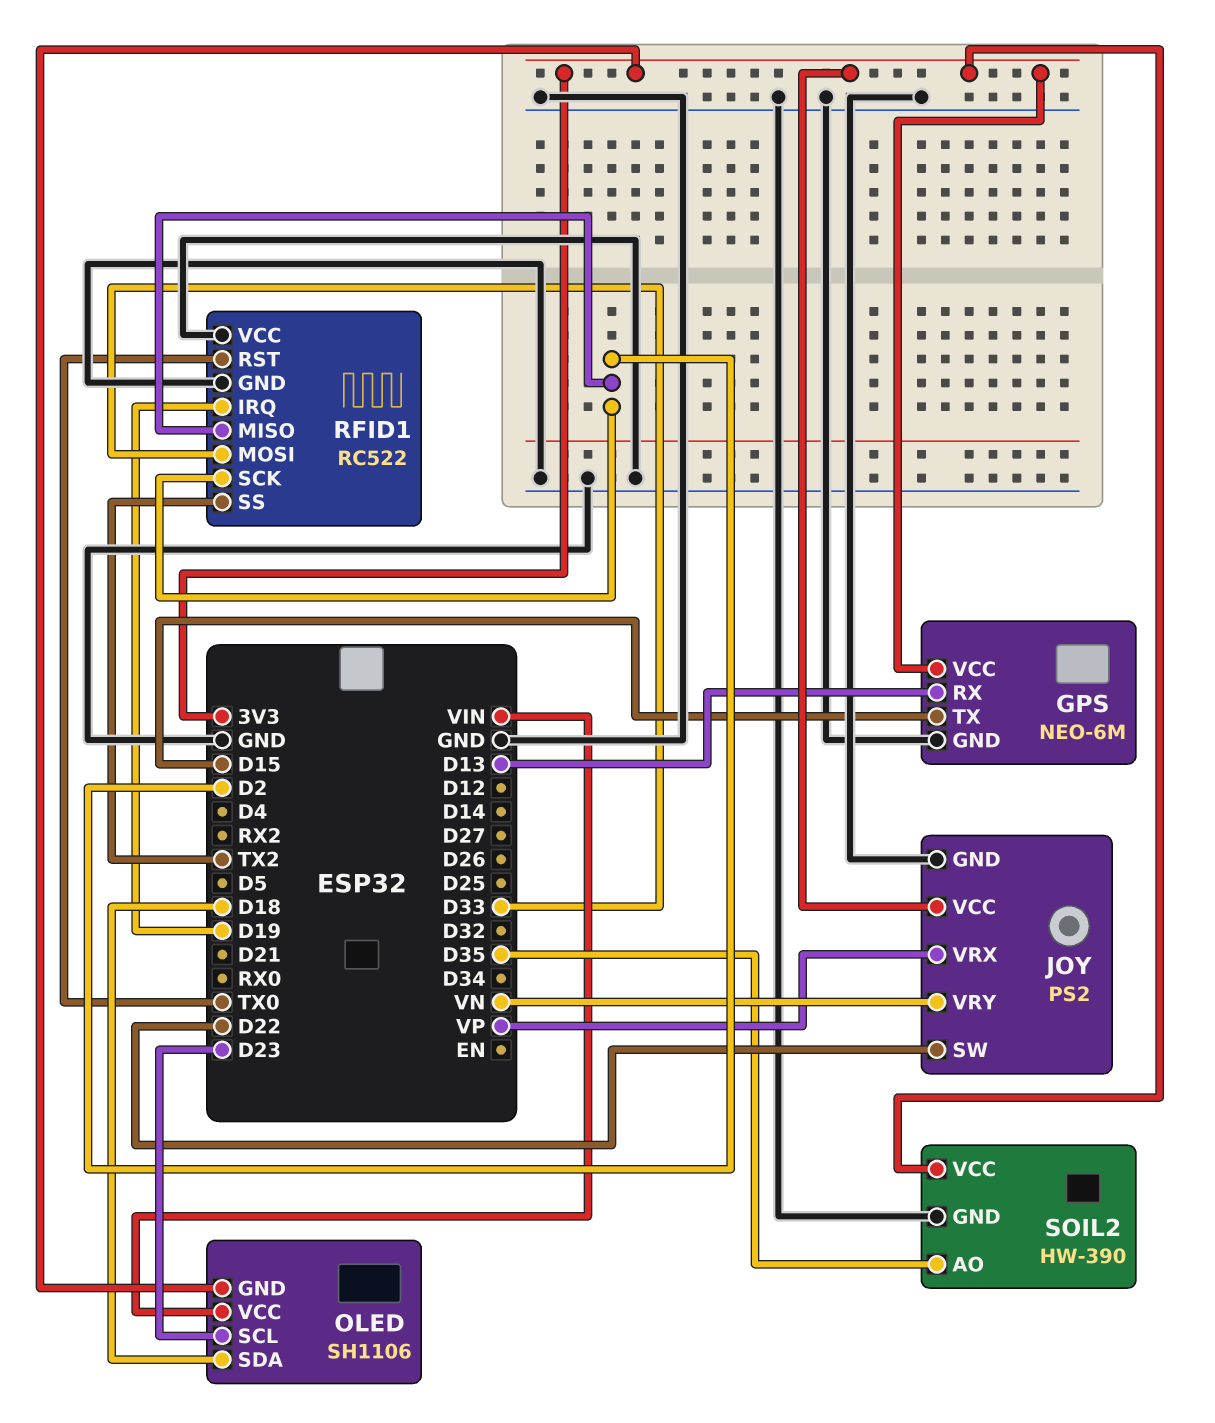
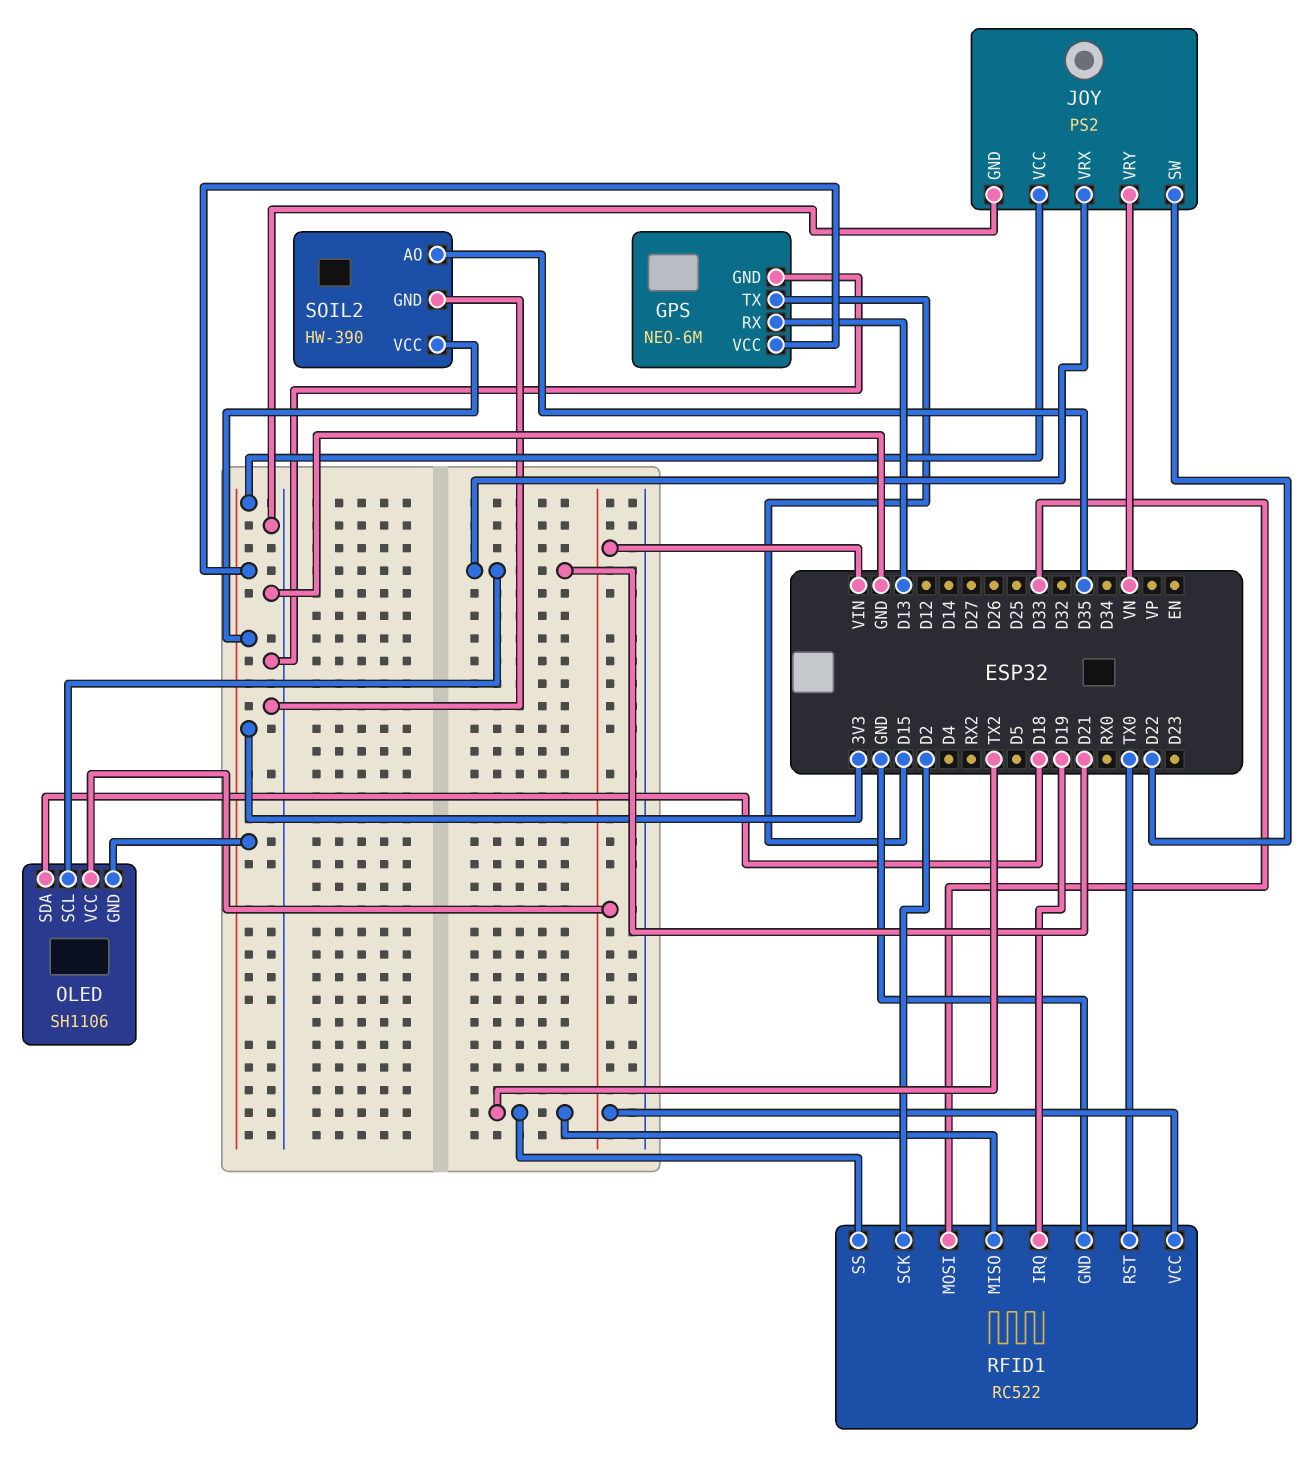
JOY pin VRX: VP -> D21
OLED pin SCL: D23 -> D21
RFID1 pin MISO: D2 -> TX2
RFID1 pin VCC: GND -> VIN

